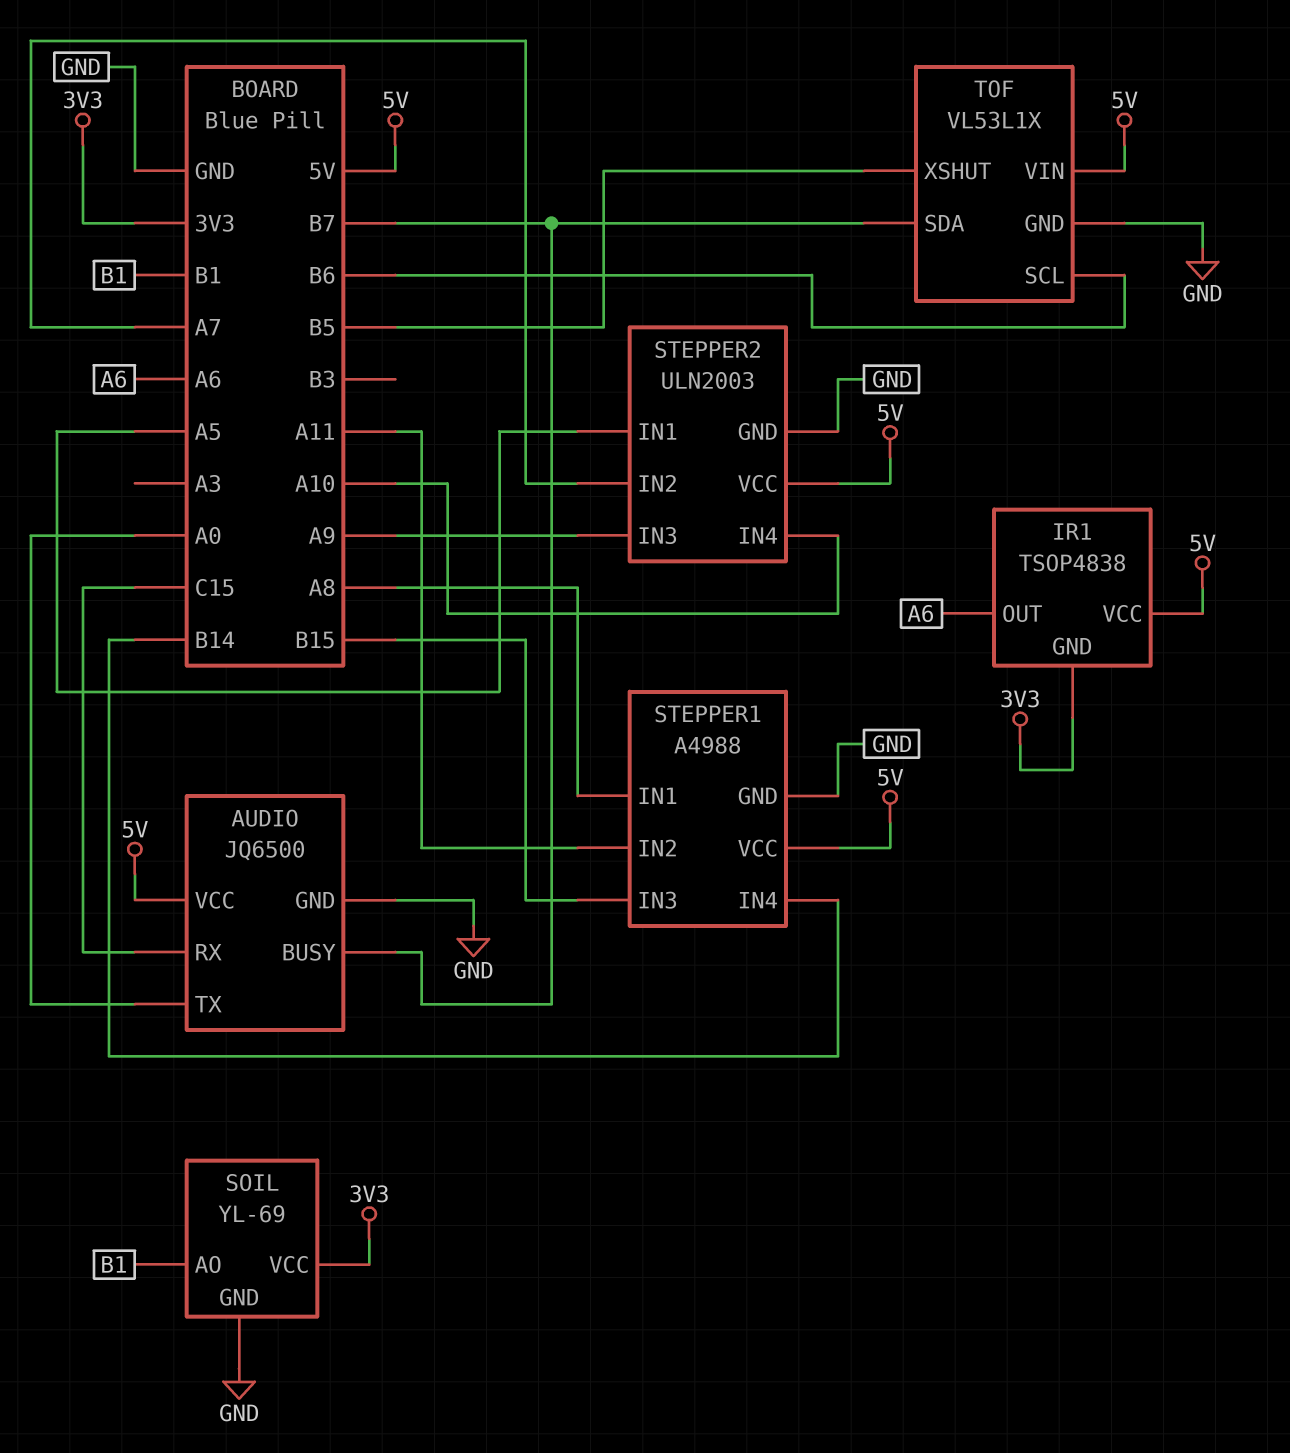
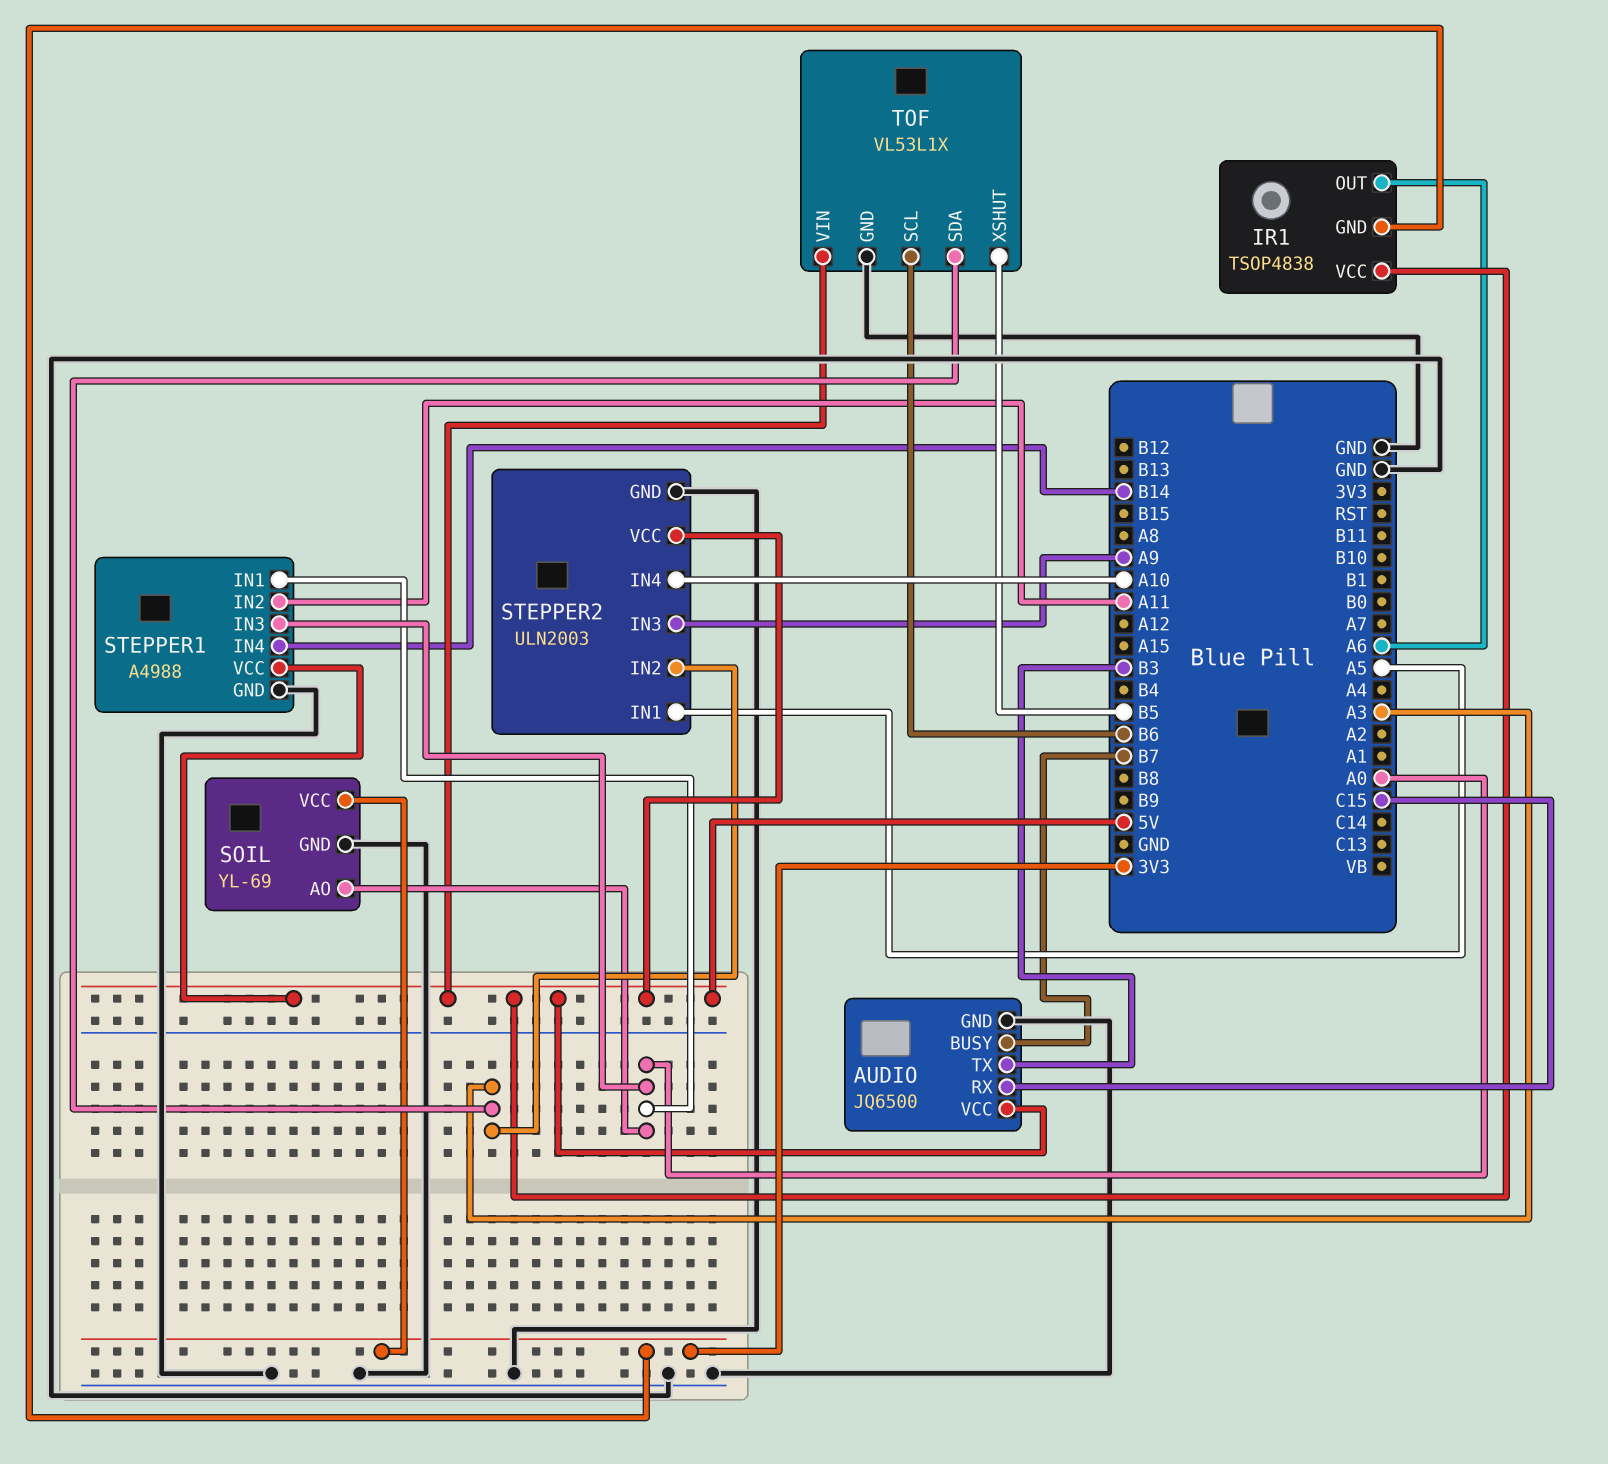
AUDIO pin TX: A0 -> B3
SOIL pin AO: B1 -> A0
STEPPER1 pin IN1: A8 -> A0
STEPPER1 pin IN3: B15 -> A0
STEPPER2 pin IN2: A7 -> A3
TOF pin SDA: B7 -> A3

